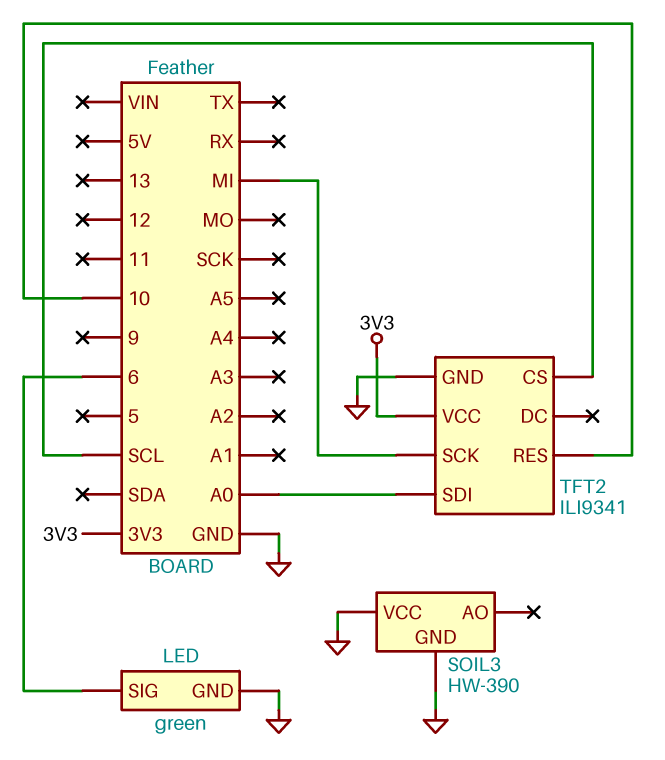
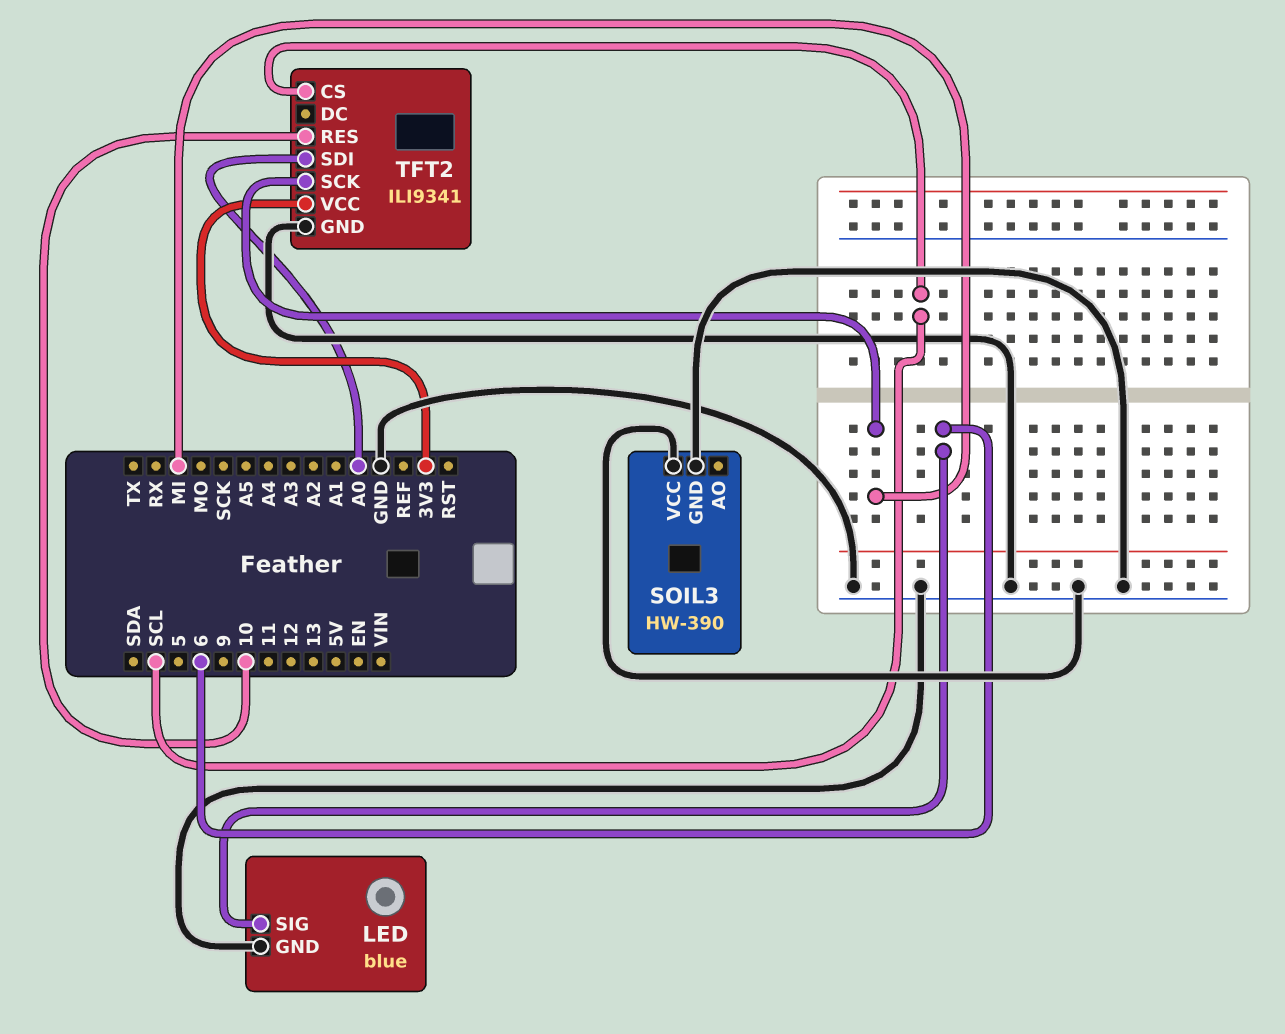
LED: green -> blue

